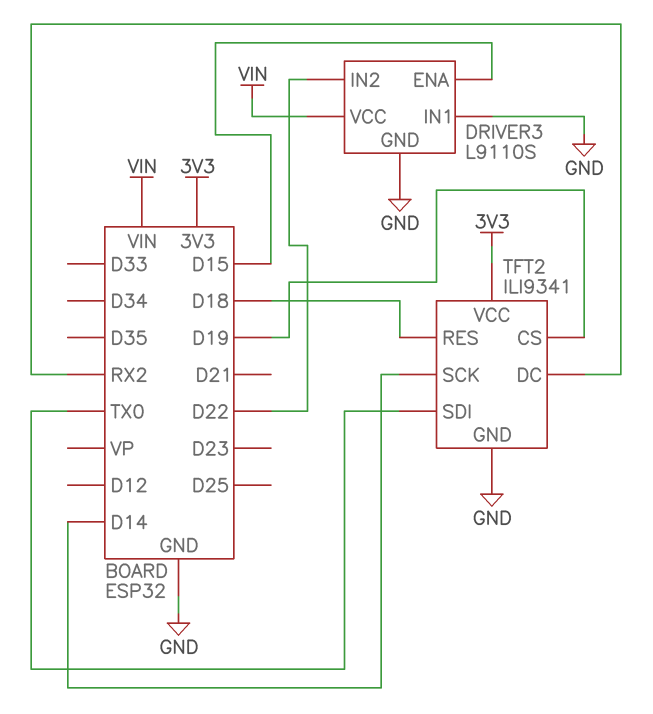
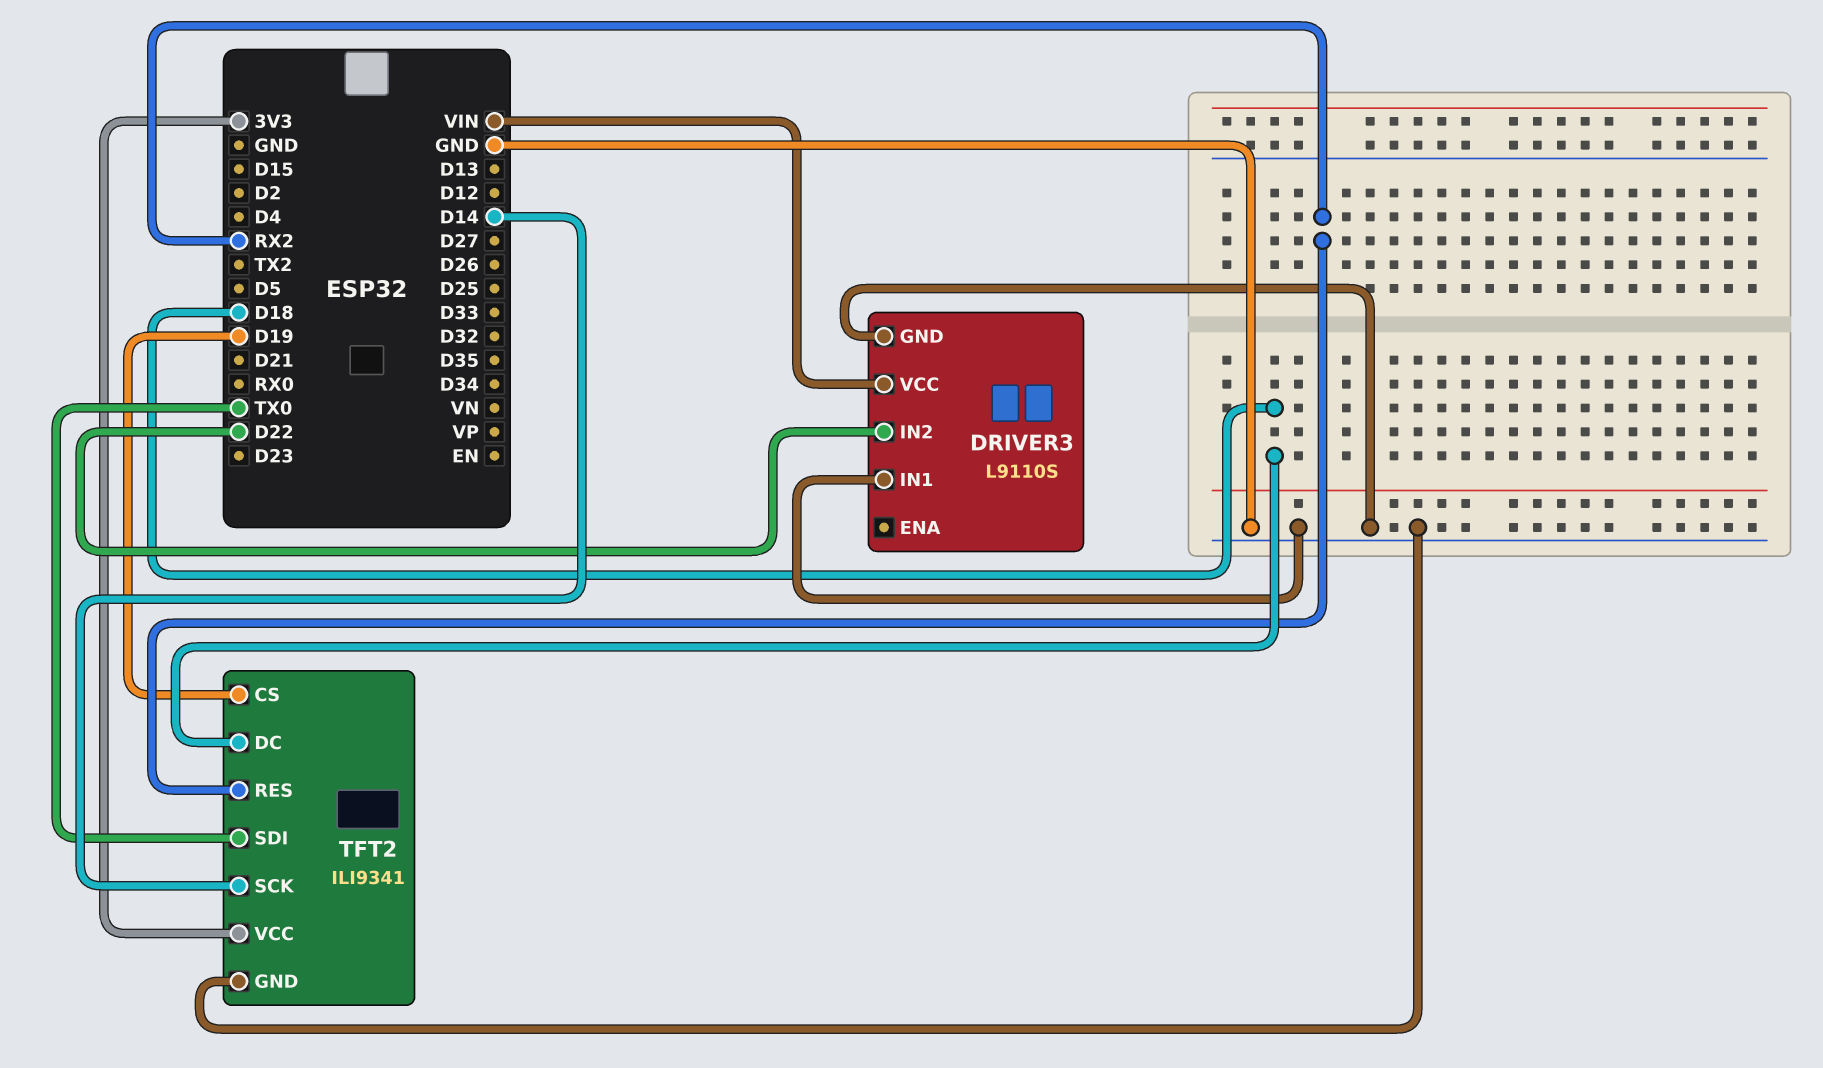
DRIVER3 pin ENA: D15 -> none
TFT2 pin DC: RX2 -> D18
TFT2 pin RES: D18 -> RX2

